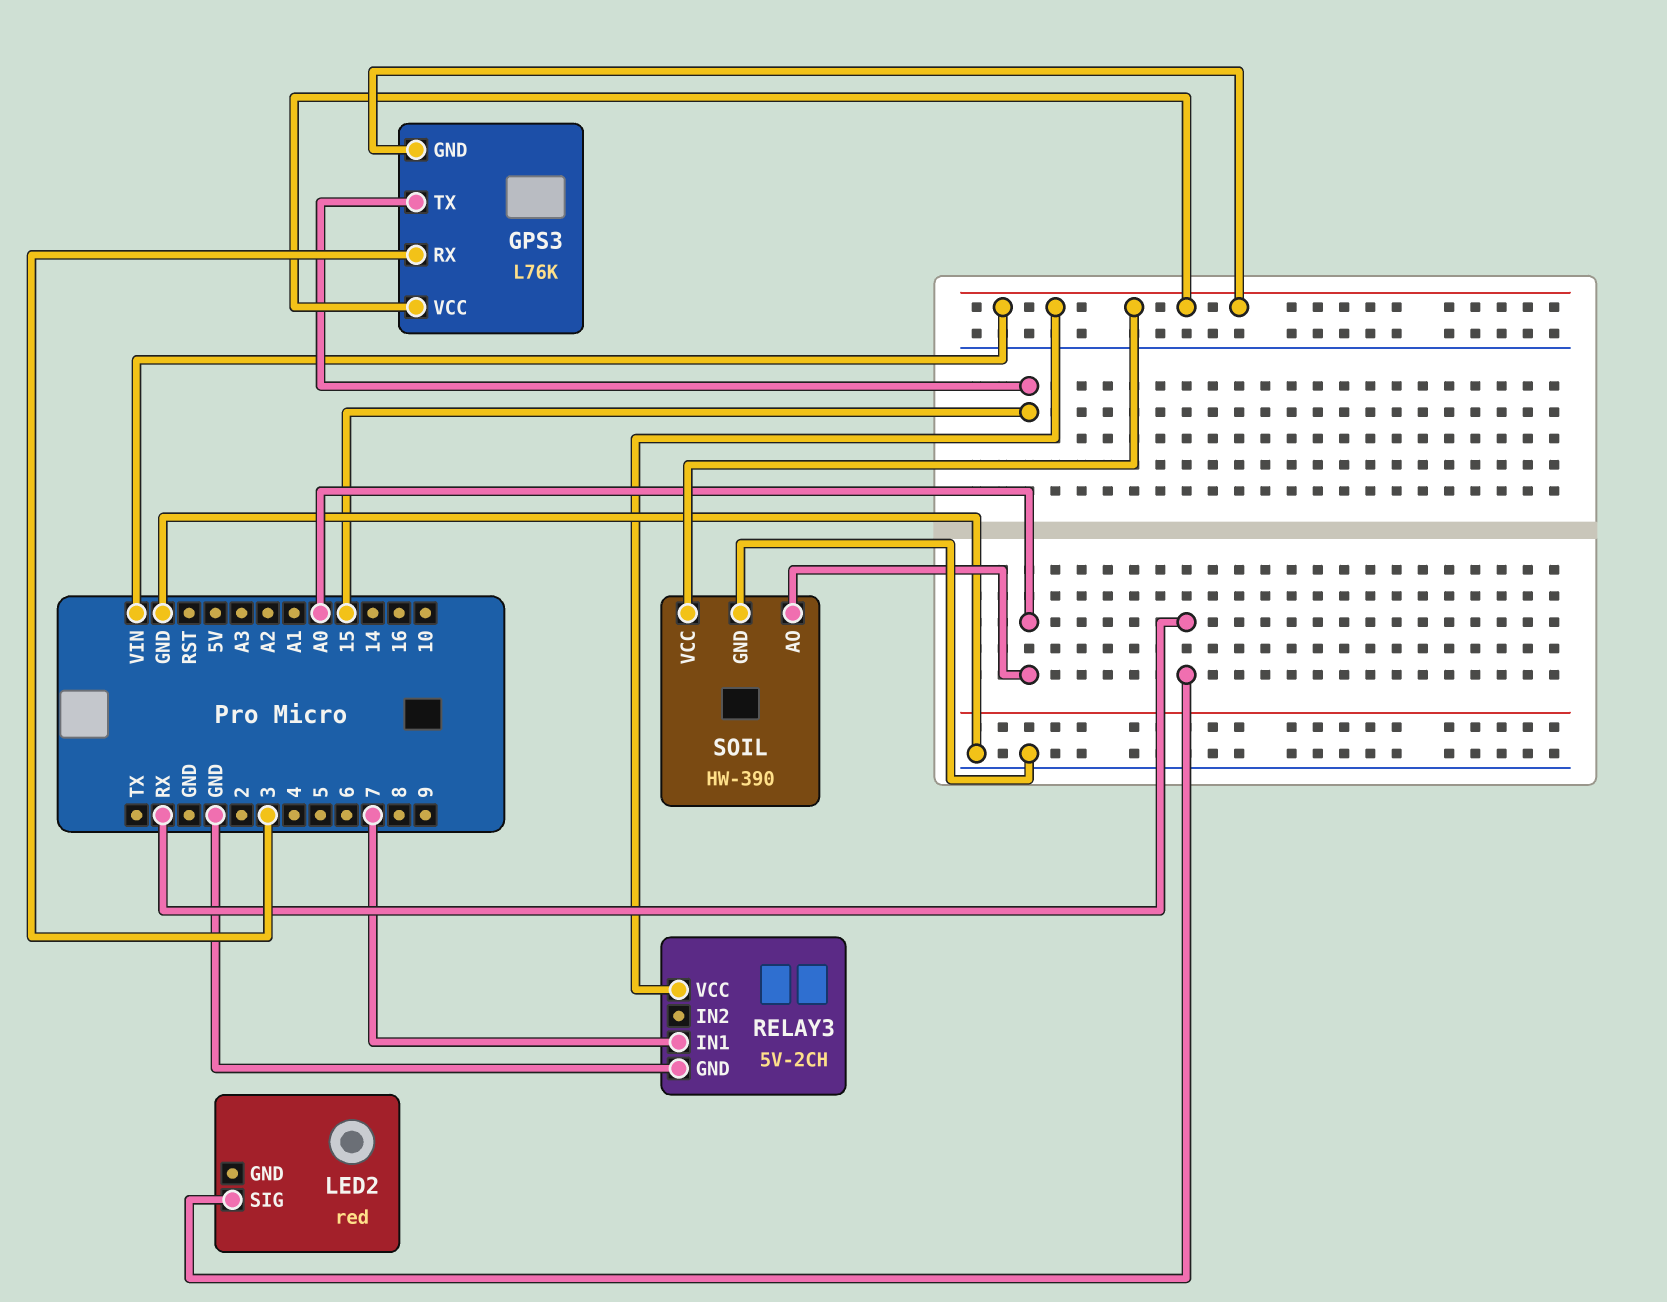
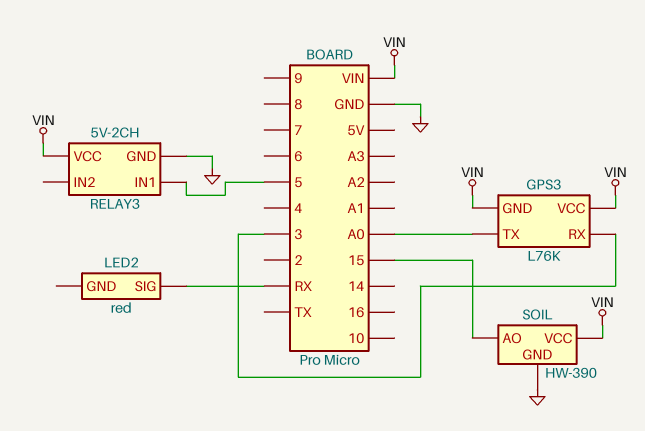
GPS3 pin TX: 15 -> A0
RELAY3 pin IN1: 7 -> 5
SOIL pin AO: A0 -> 15

